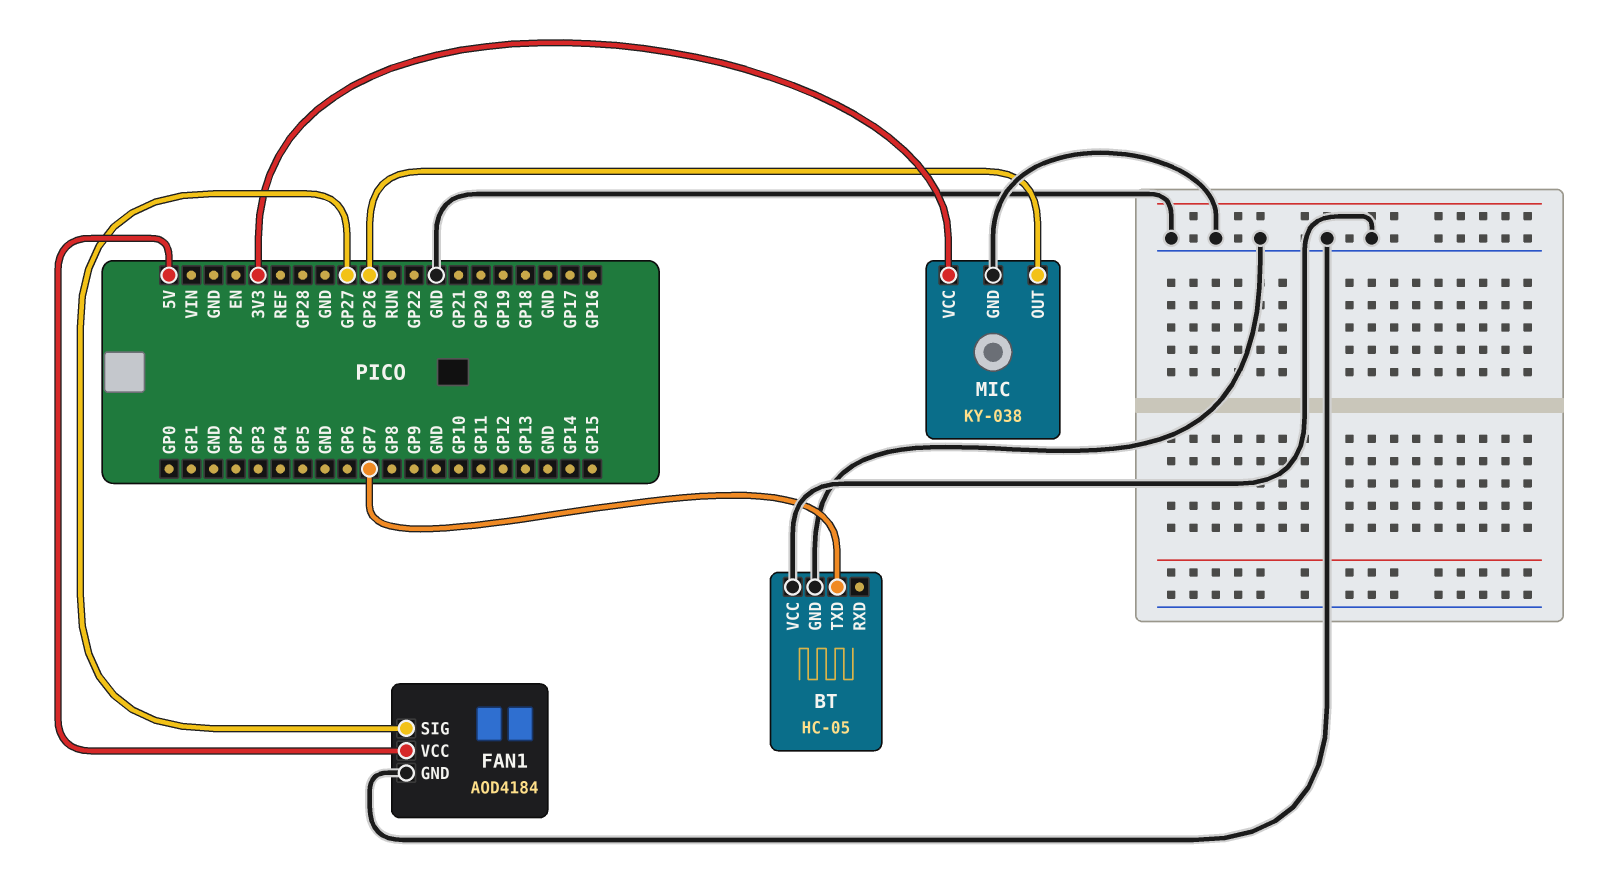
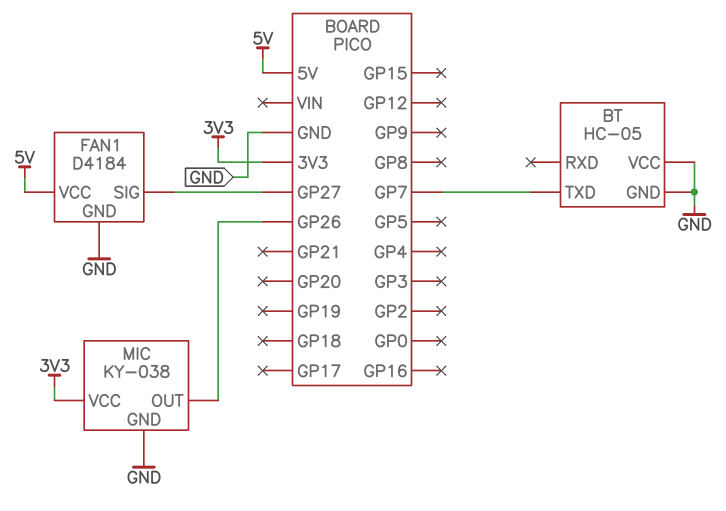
FAN1: AOD4184 -> D4184

